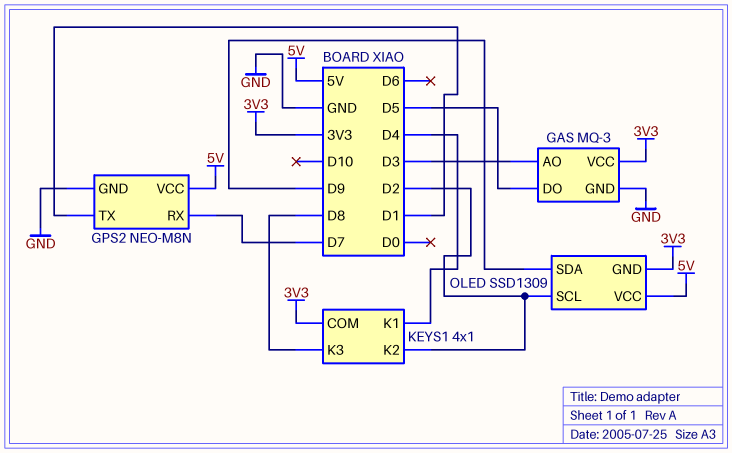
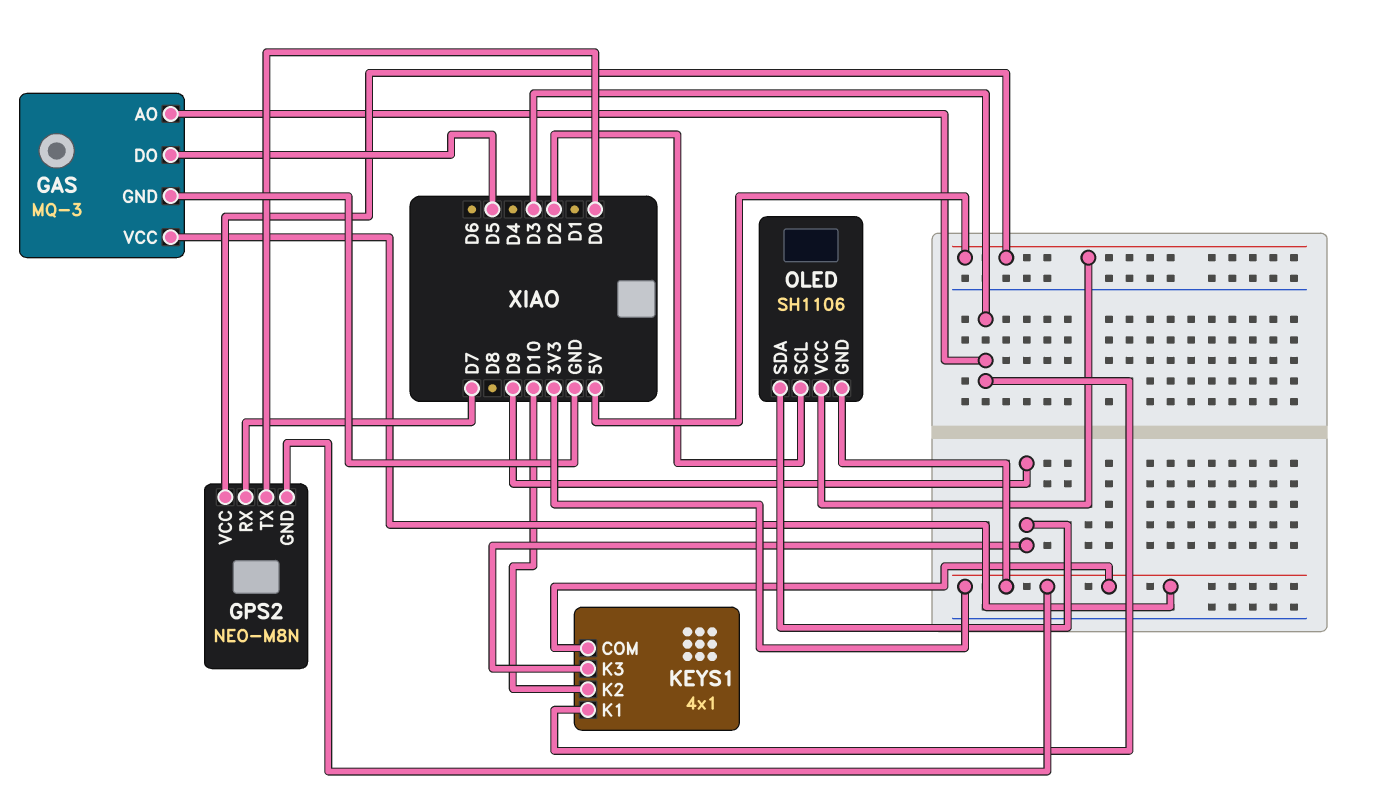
GPS2 pin GND: GND -> 3V3
GPS2 pin TX: D1 -> D0
KEYS1 pin K1: D4 -> D3
KEYS1 pin K2: D2 -> D10
KEYS1 pin K3: D8 -> D9
OLED: SSD1309 -> SH1106

